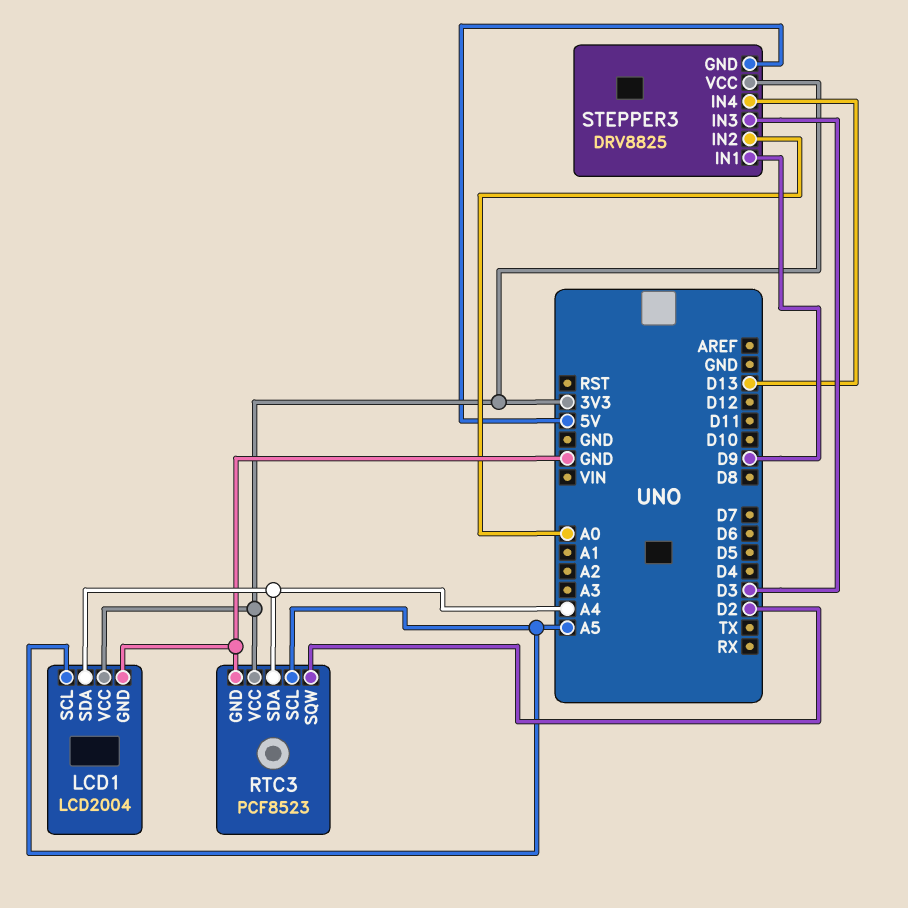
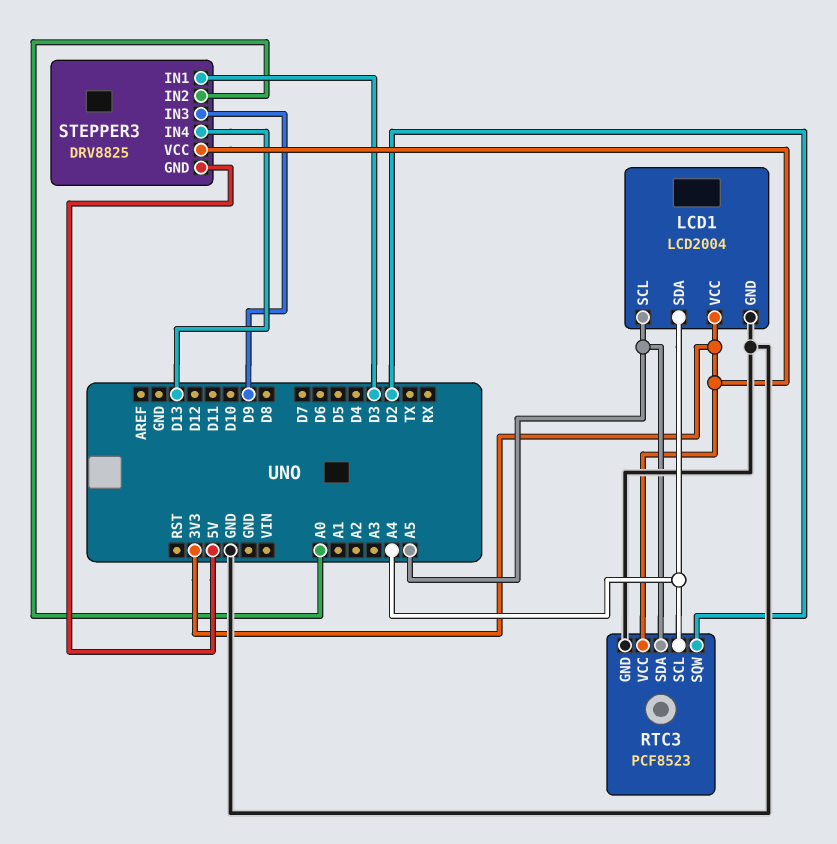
RTC3 pin SCL: A5 -> A4
RTC3 pin SDA: A4 -> A5
STEPPER3 pin IN1: D9 -> D3
STEPPER3 pin IN3: D3 -> D9

